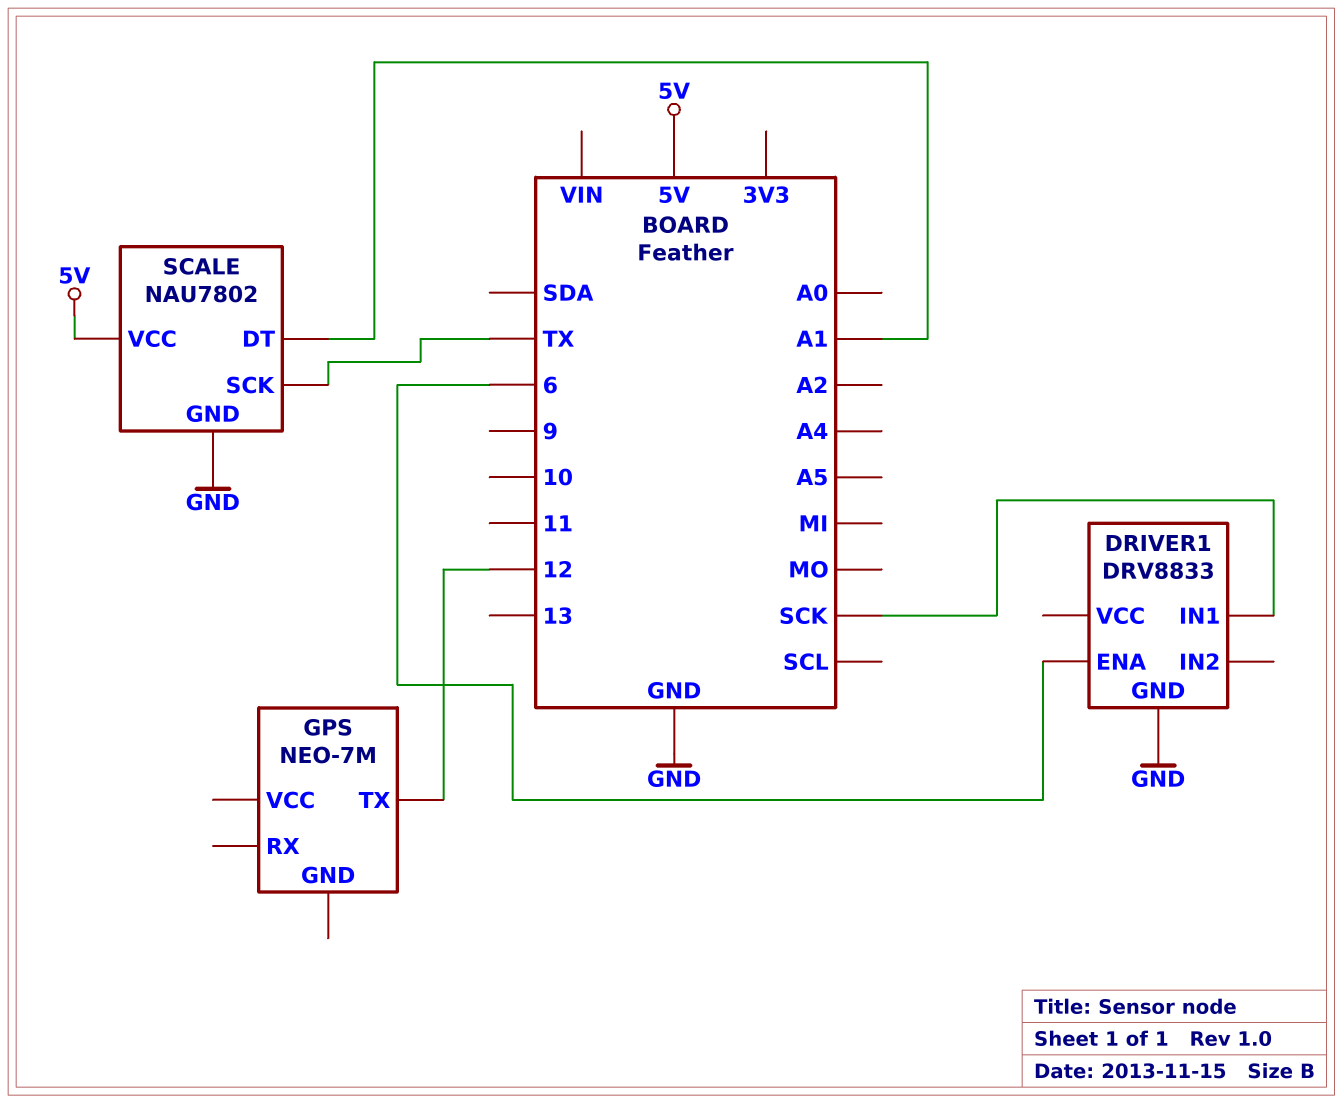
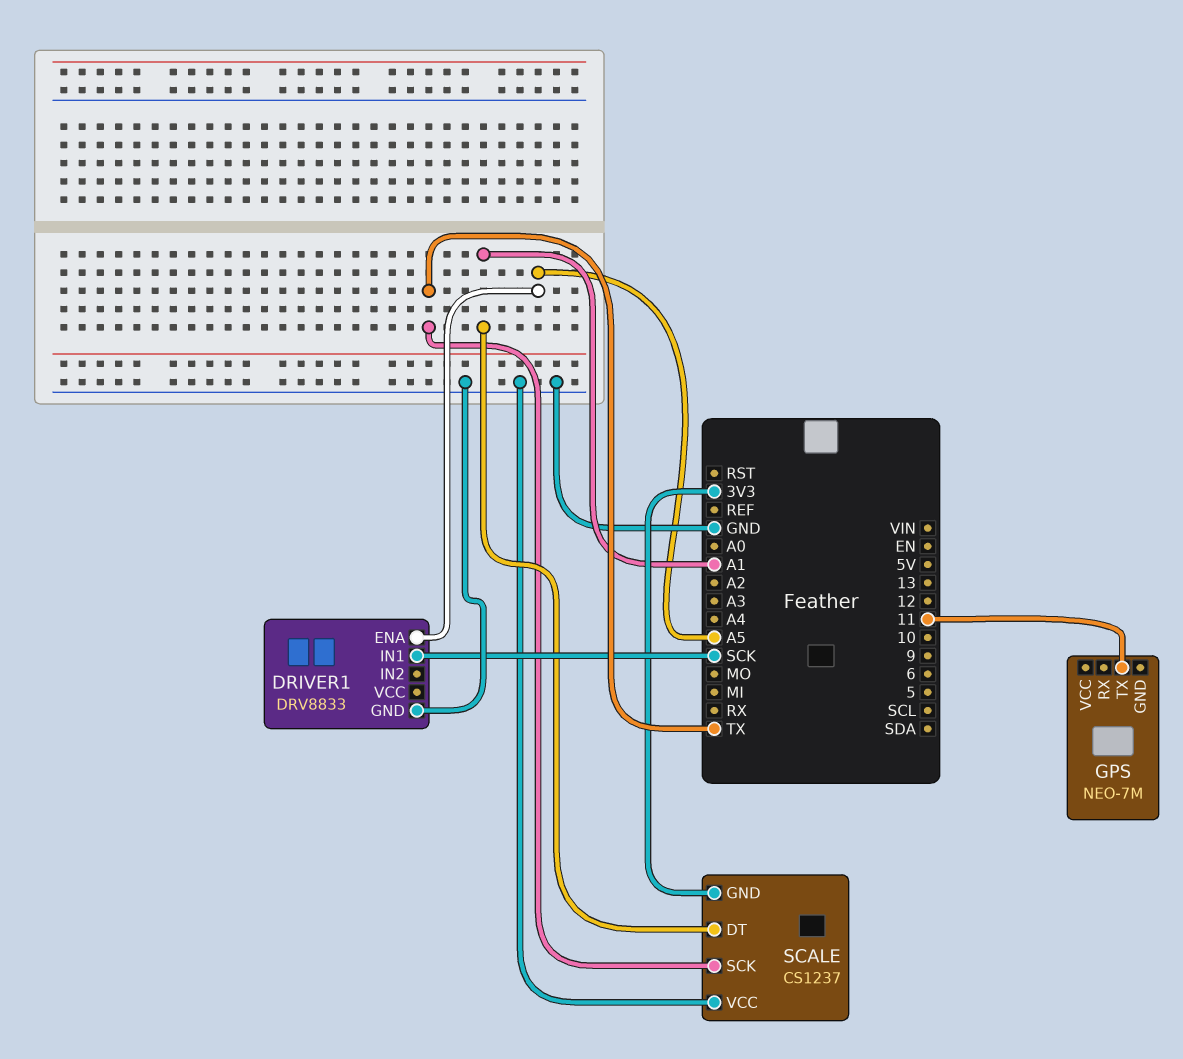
DRIVER1 pin ENA: 6 -> A5
GPS pin TX: 12 -> 11
SCALE: NAU7802 -> CS1237
SCALE pin GND: GND -> 3V3
SCALE pin VCC: 5V -> GND

